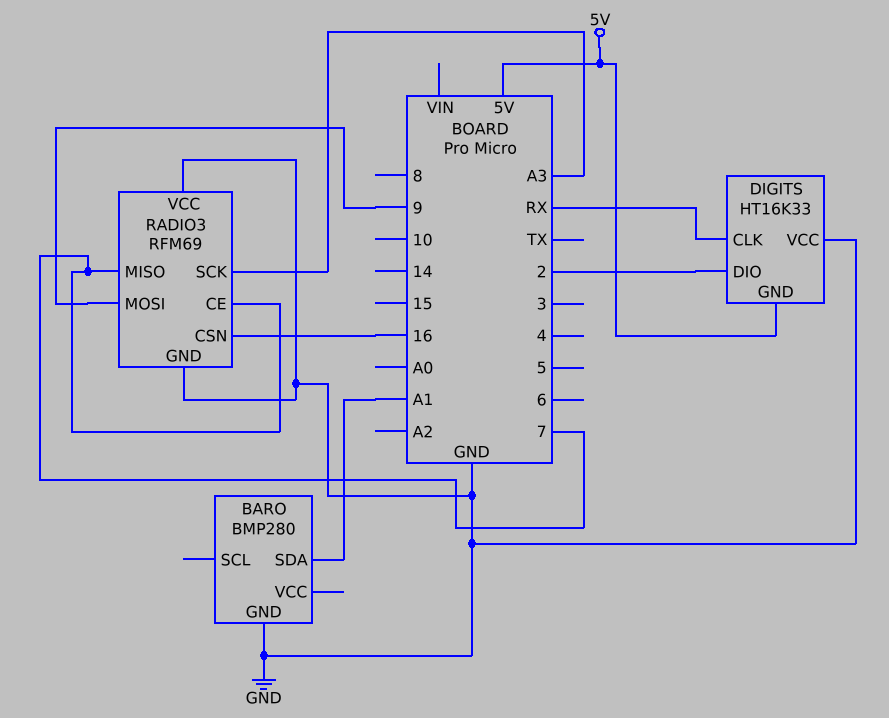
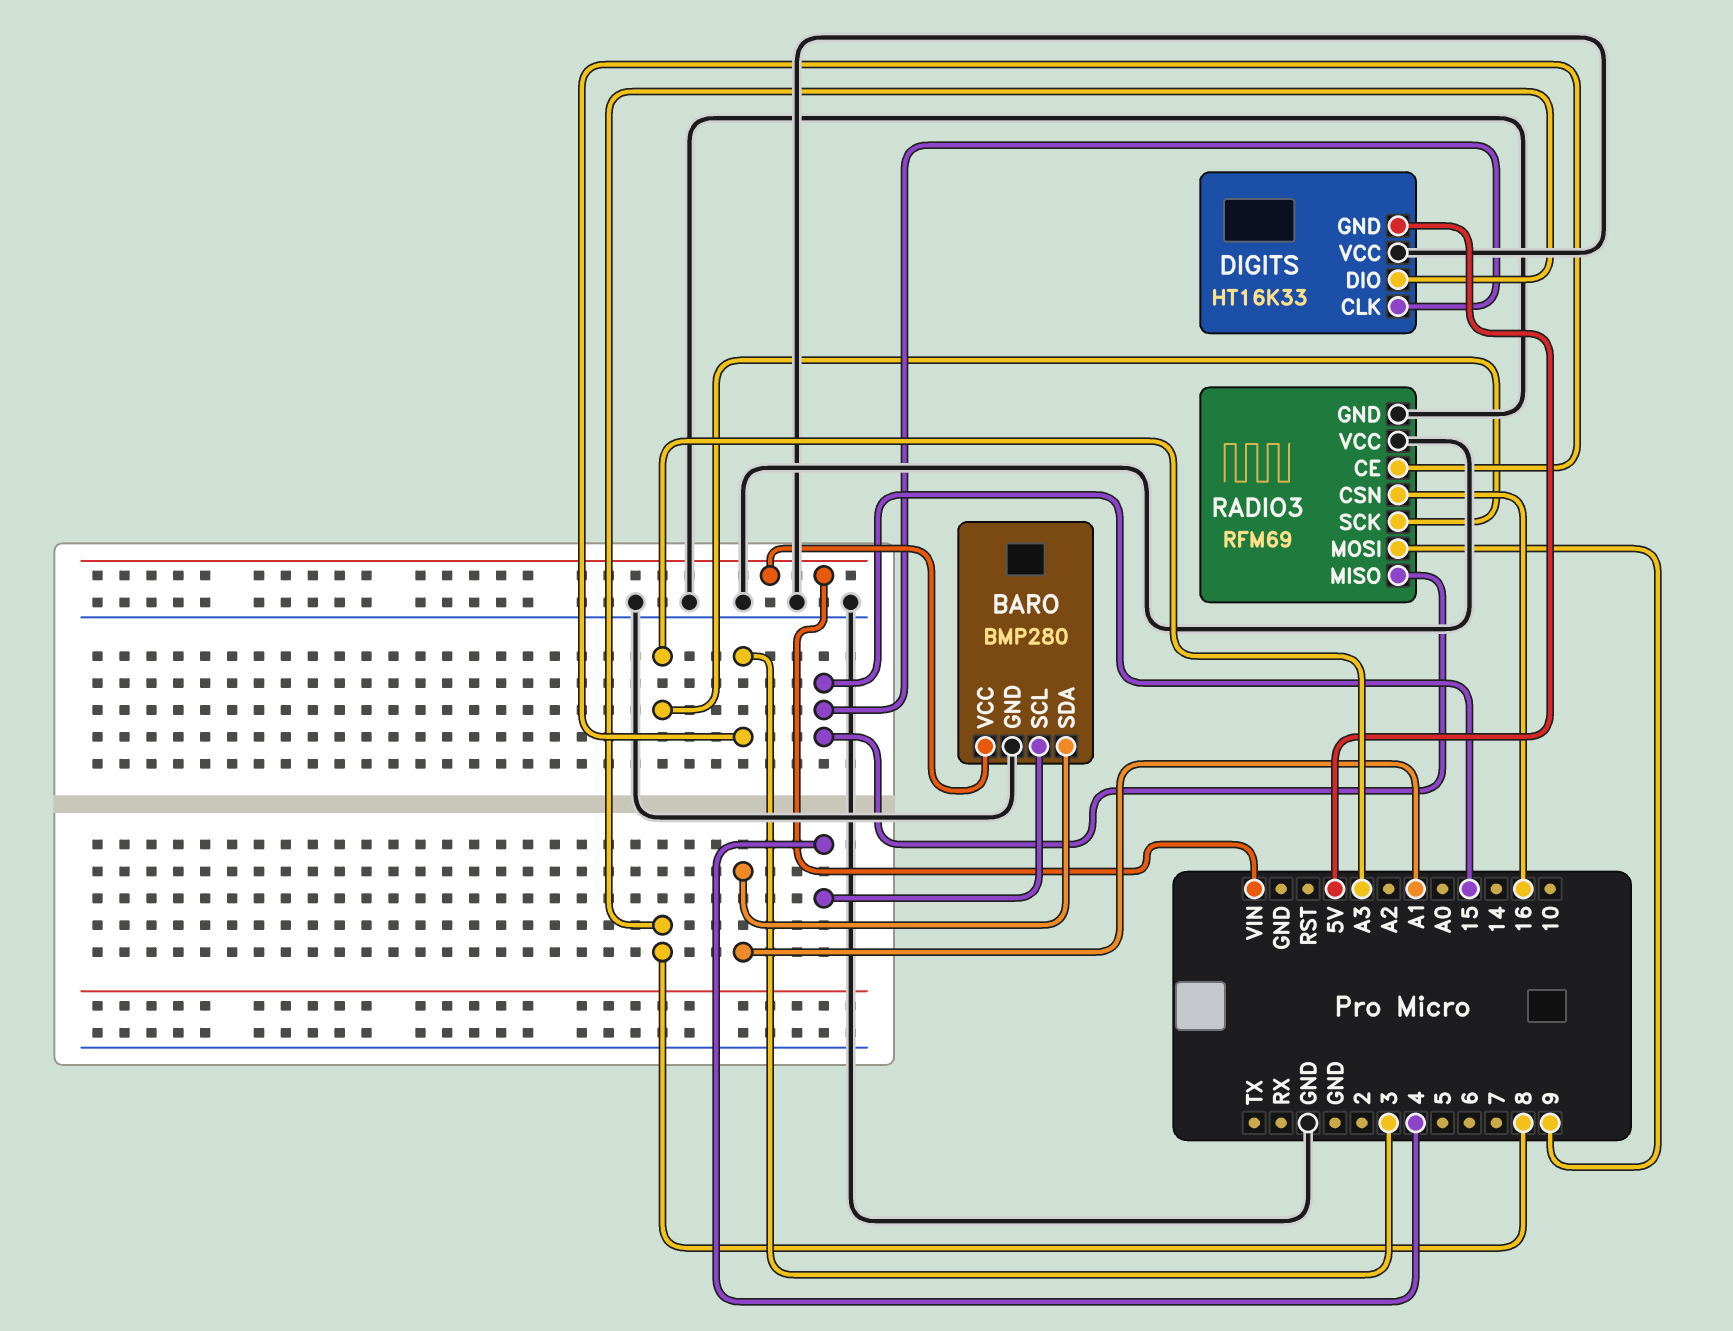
BARO pin SCL: none -> 4
BARO pin VCC: none -> VIN
DIGITS pin CLK: RX -> 15
DIGITS pin DIO: 2 -> 8
RADIO3 pin CE: 7 -> 3
RADIO3 pin MISO: 7 -> 15

